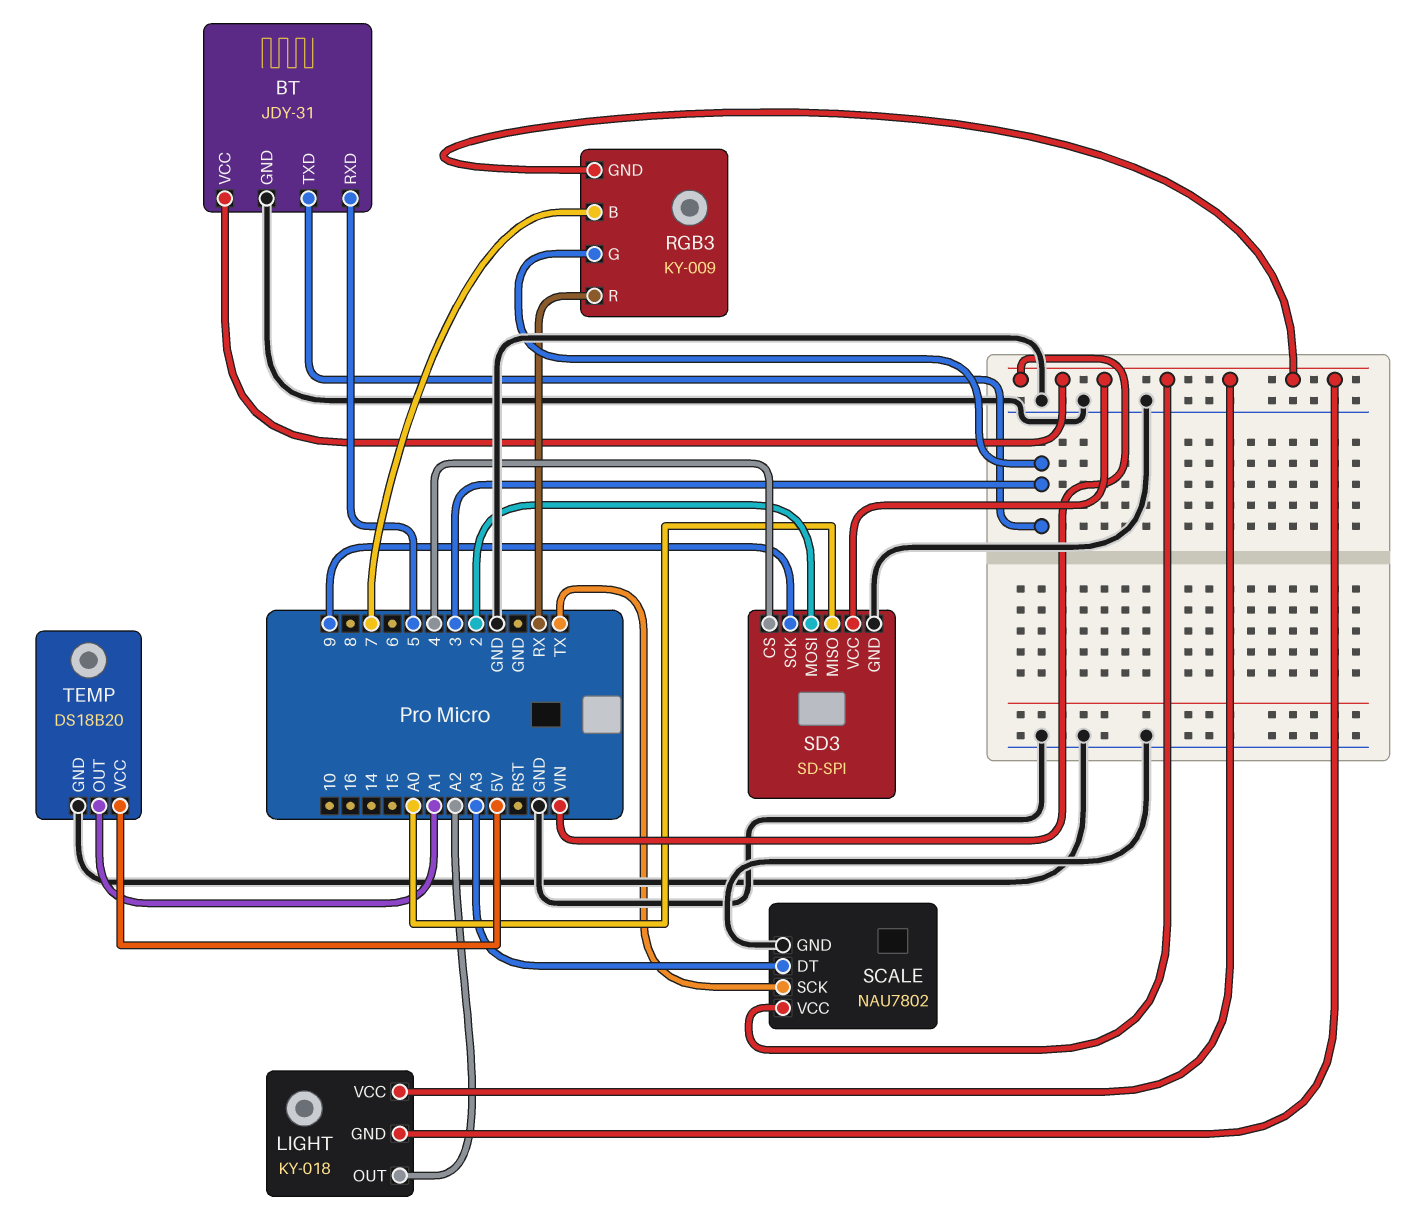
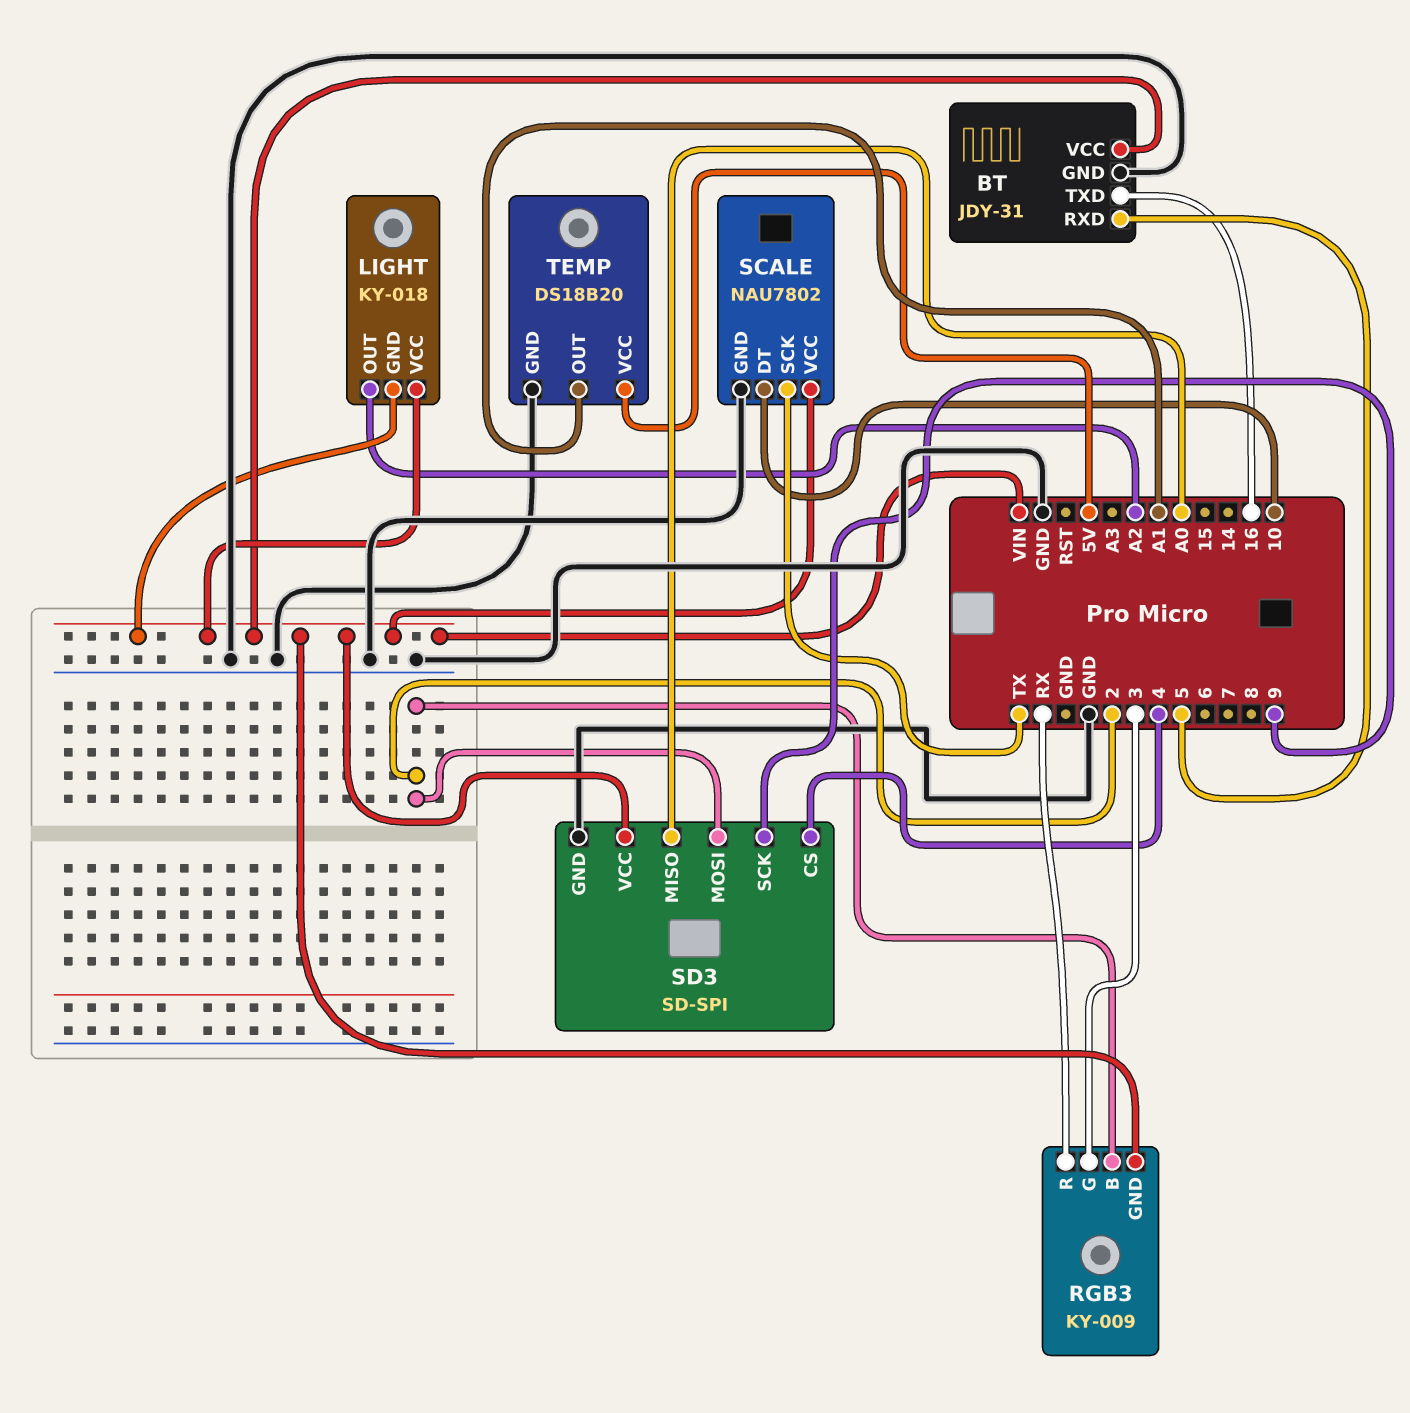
BT pin TXD: 3 -> 16
RGB3 pin B: 7 -> 2
SCALE pin DT: A3 -> 10

